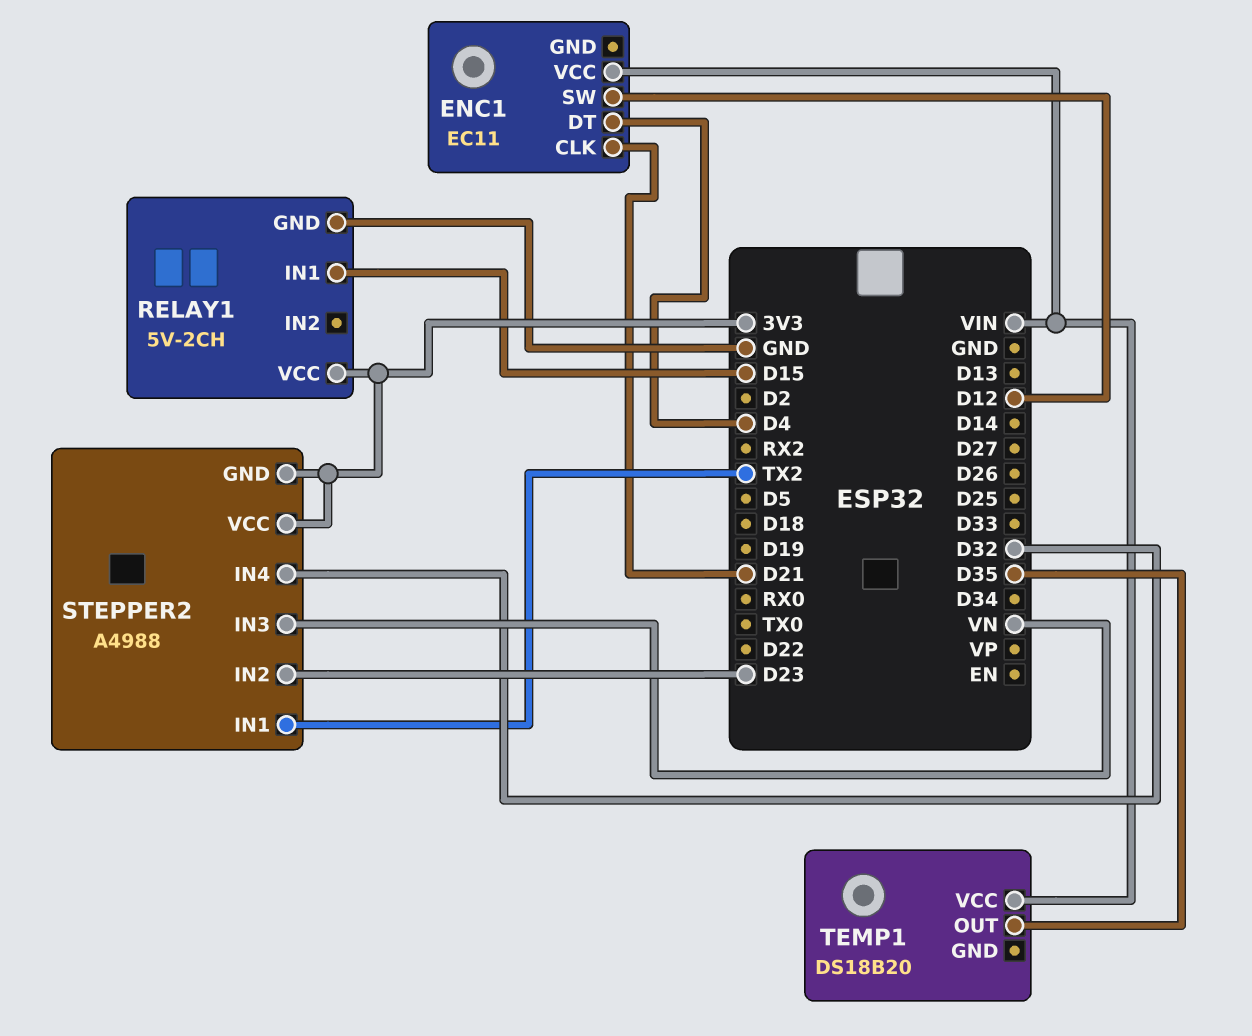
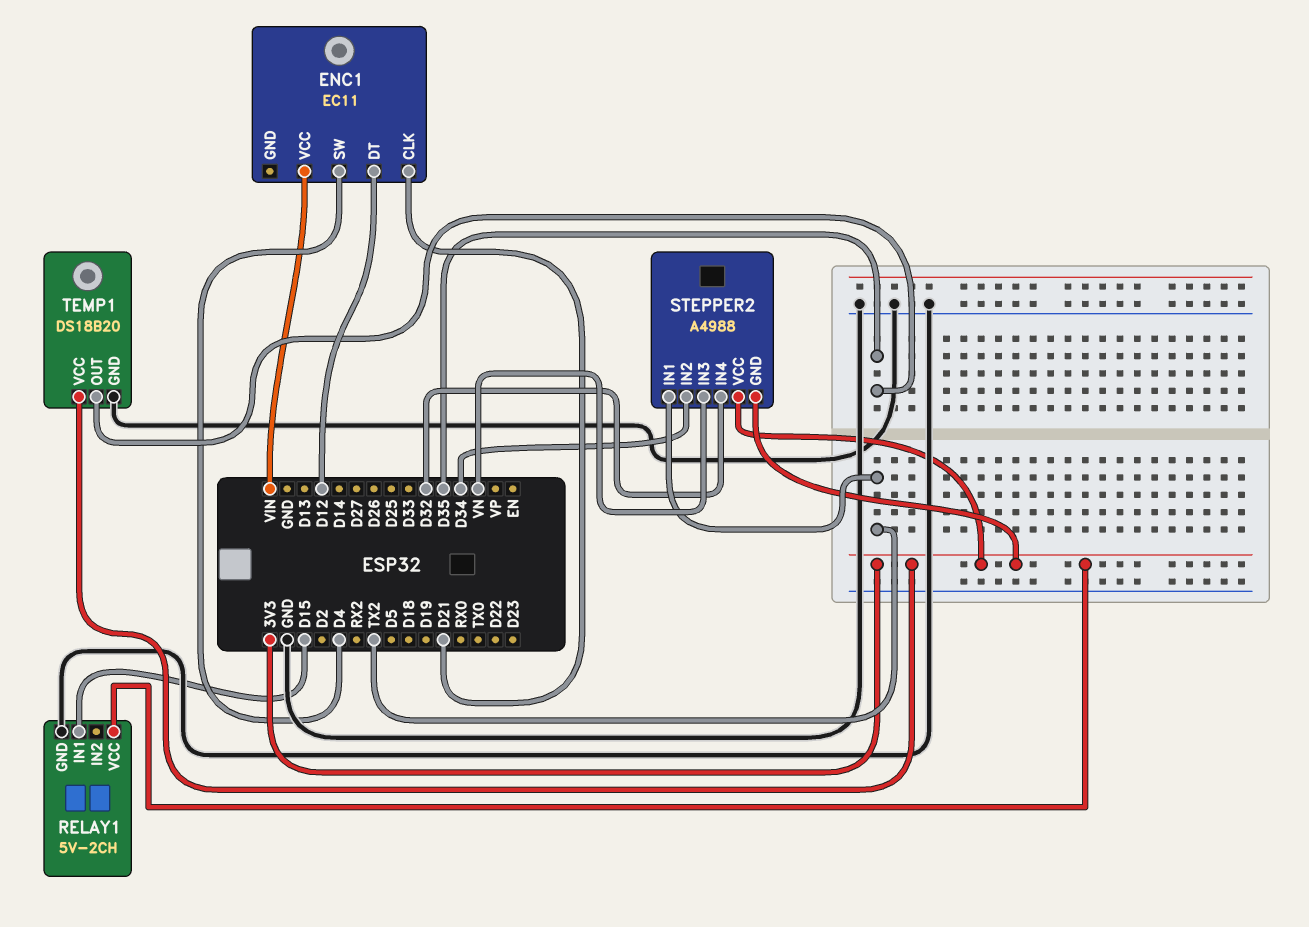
ENC1 pin DT: D4 -> D12
ENC1 pin SW: D12 -> D4
STEPPER2 pin IN2: D23 -> D34
TEMP1 pin GND: none -> GND
TEMP1 pin VCC: VIN -> 3V3

